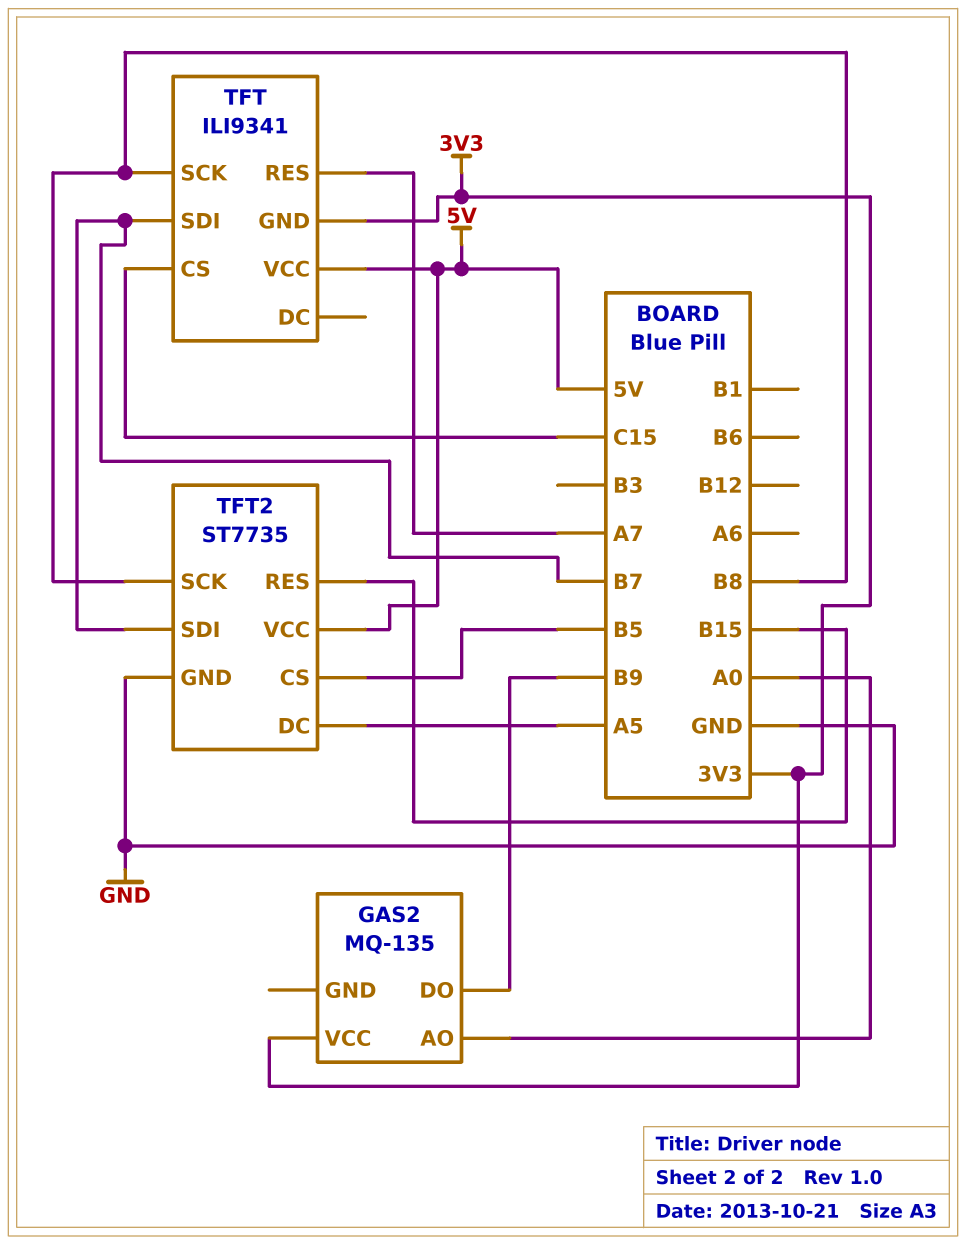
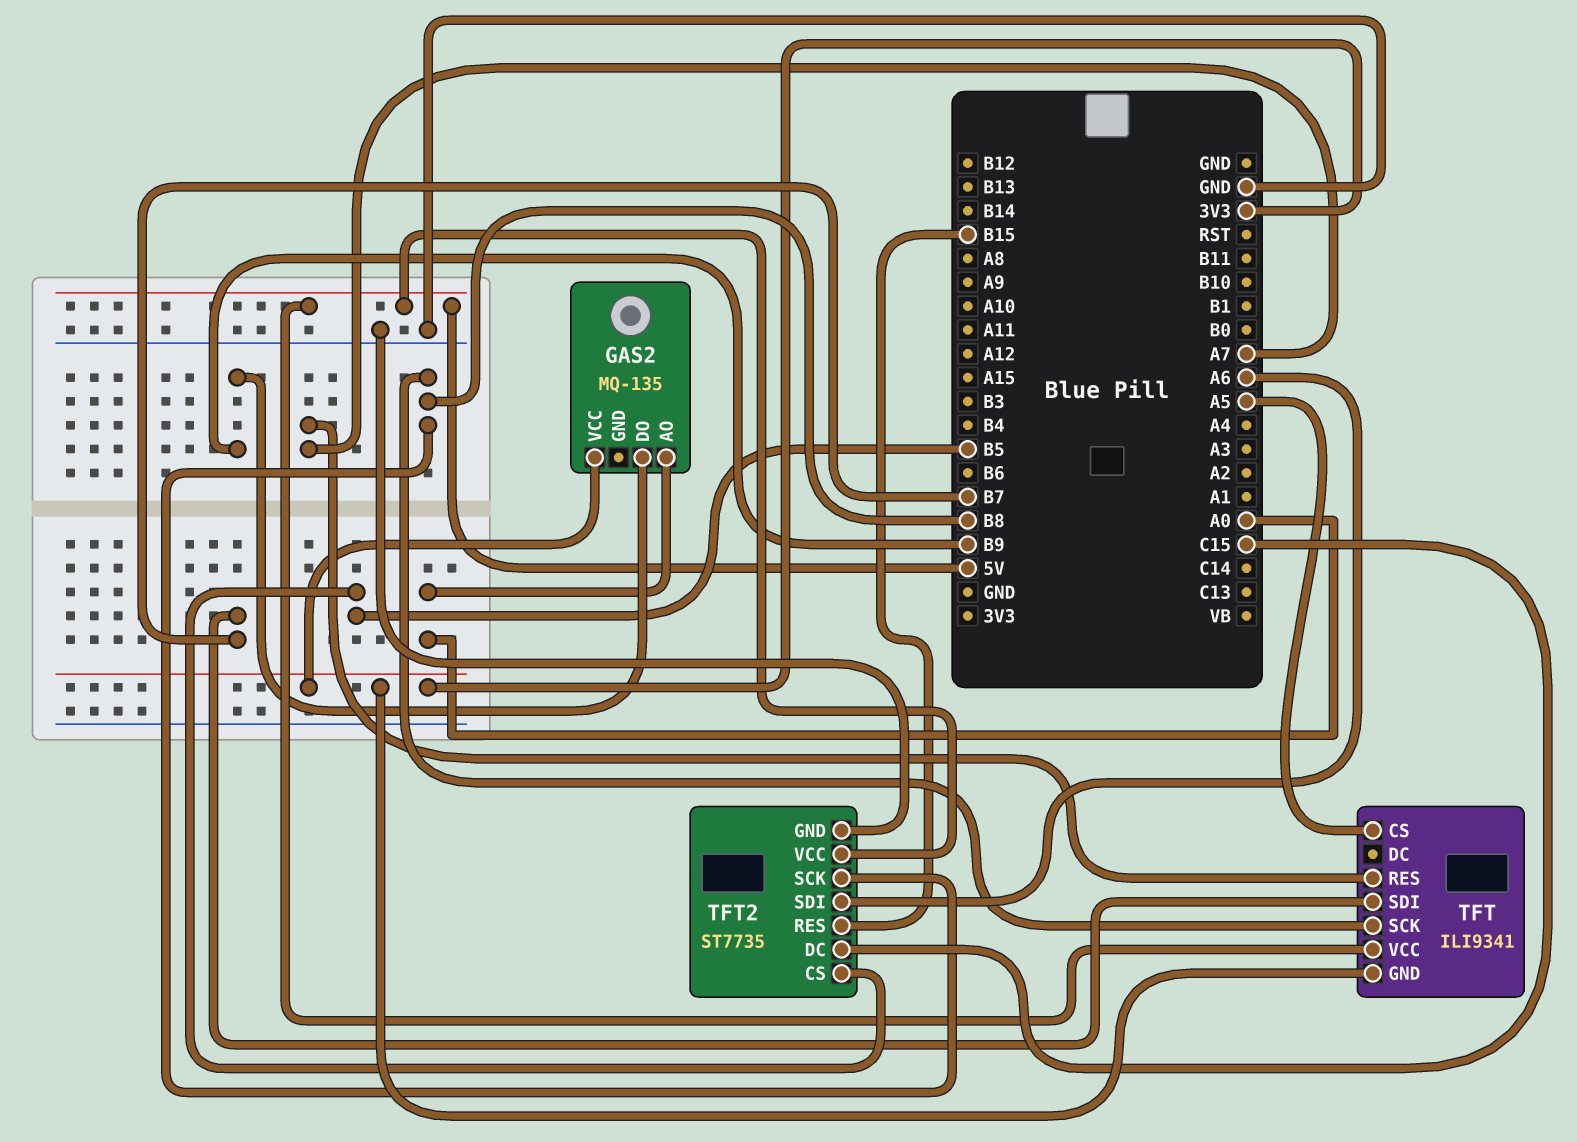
TFT pin CS: C15 -> A5
TFT2 pin DC: A5 -> C15
TFT2 pin SDI: B7 -> A6

